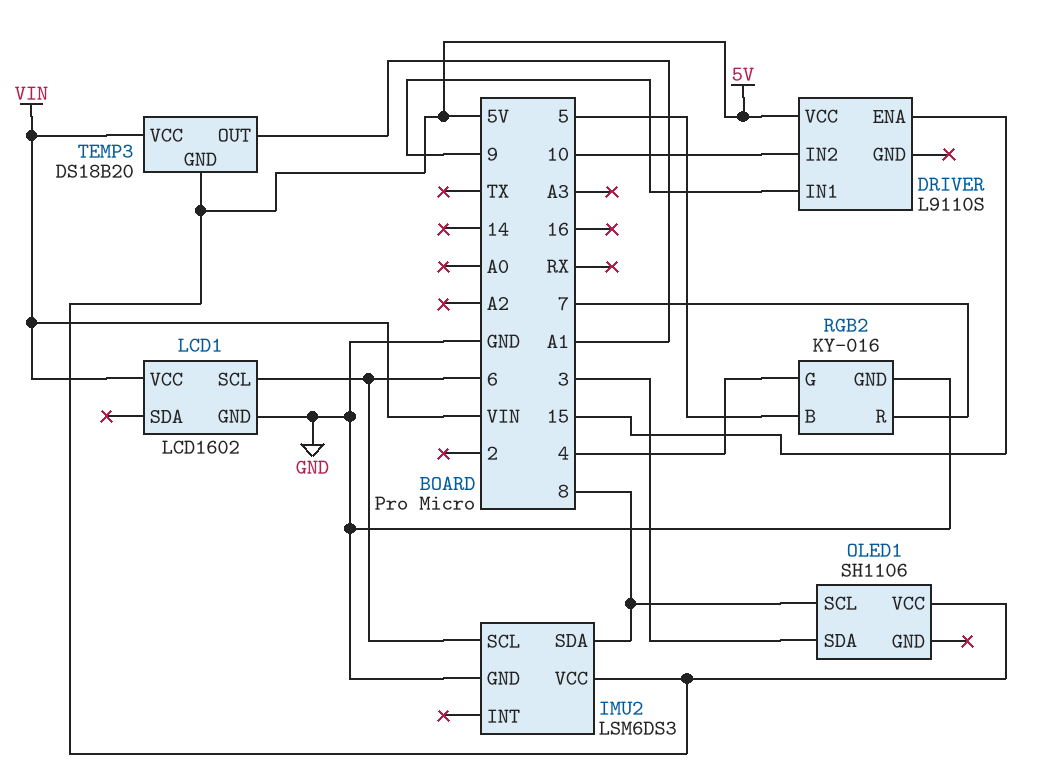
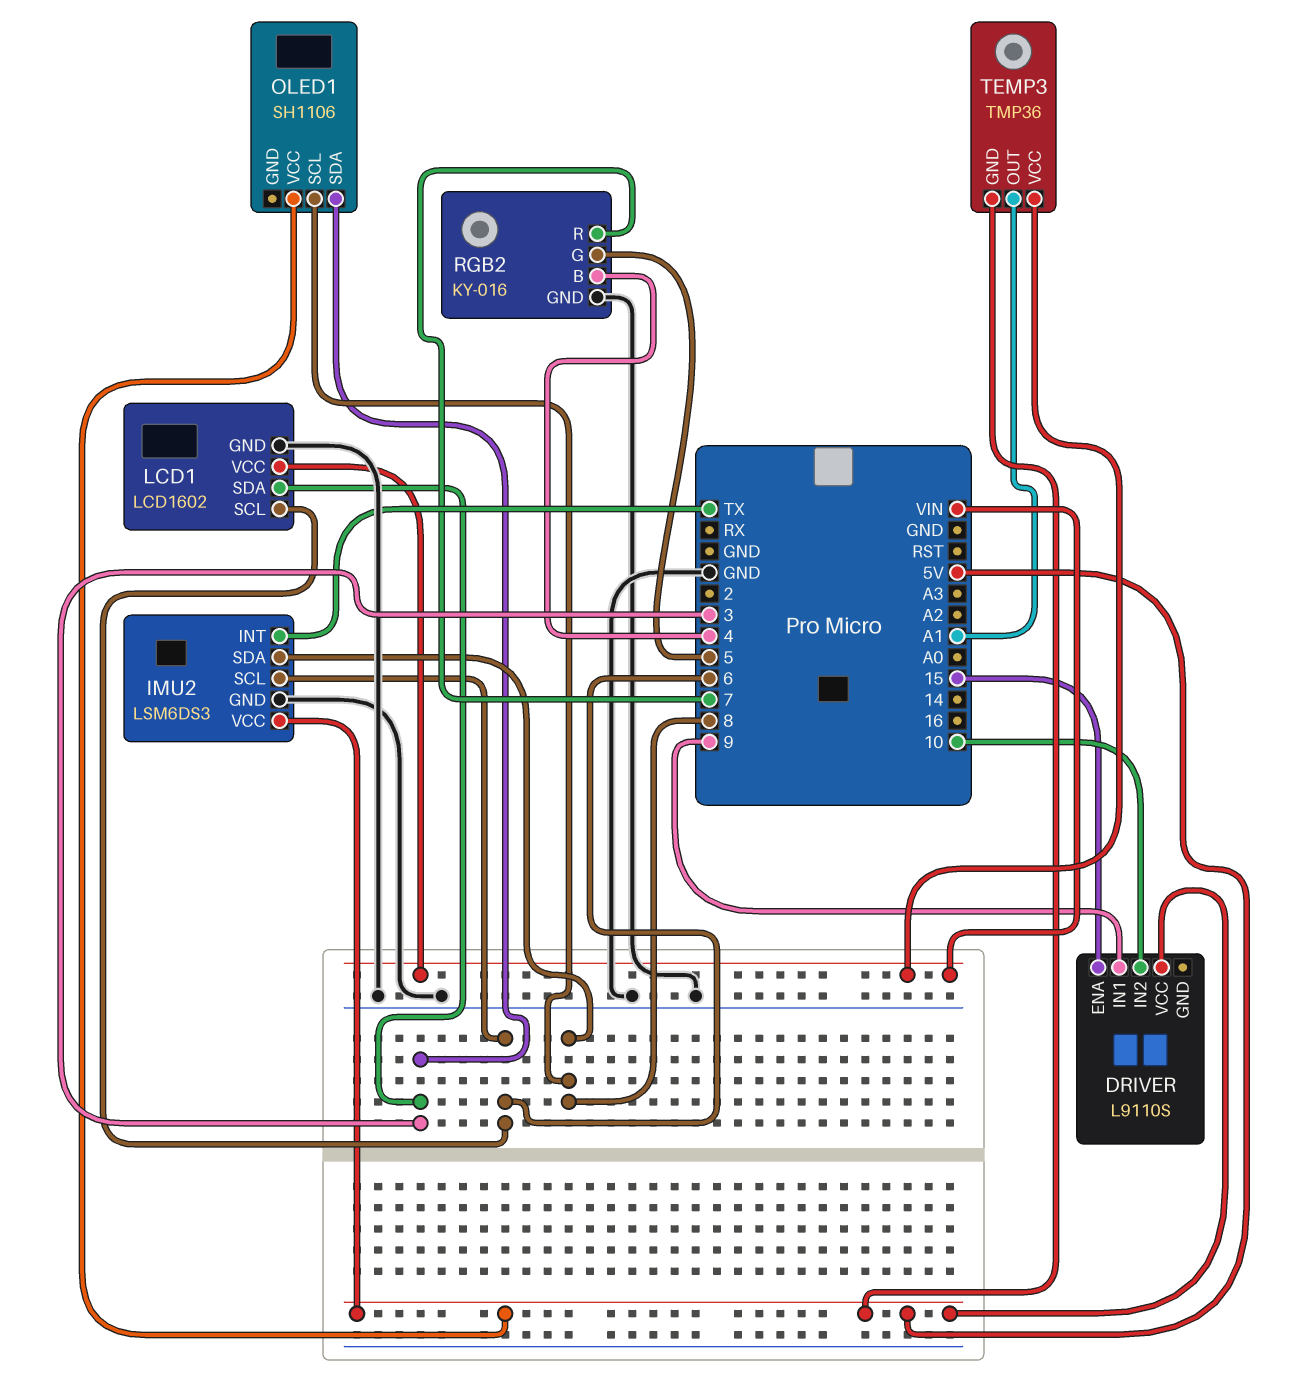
IMU2 pin INT: none -> TX
LCD1 pin SDA: none -> 3
RGB2 pin B: 5 -> 4
RGB2 pin G: 4 -> 5
TEMP3: DS18B20 -> TMP36

